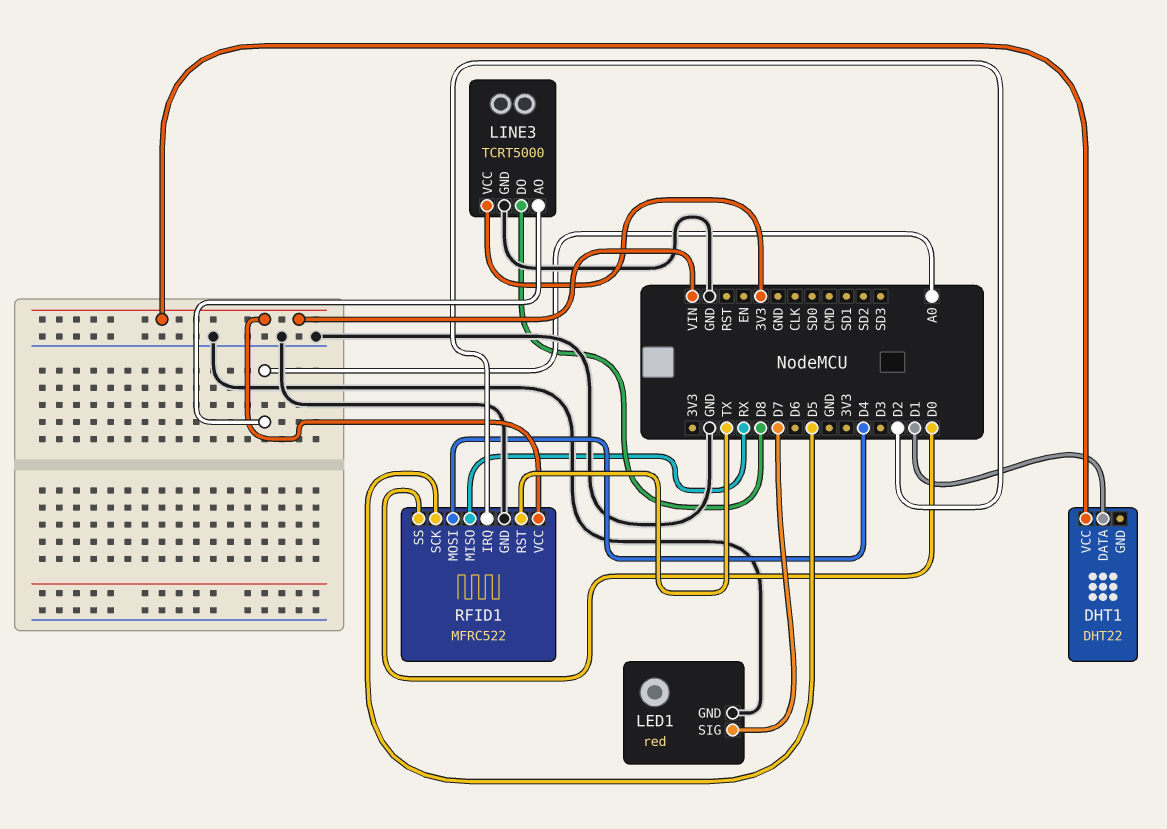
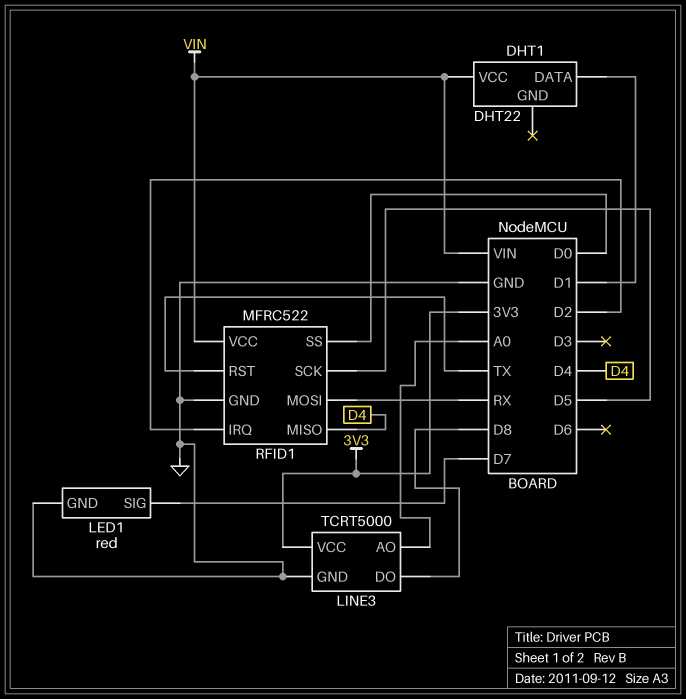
RFID1 pin MISO: RX -> D4
RFID1 pin MOSI: D4 -> RX

